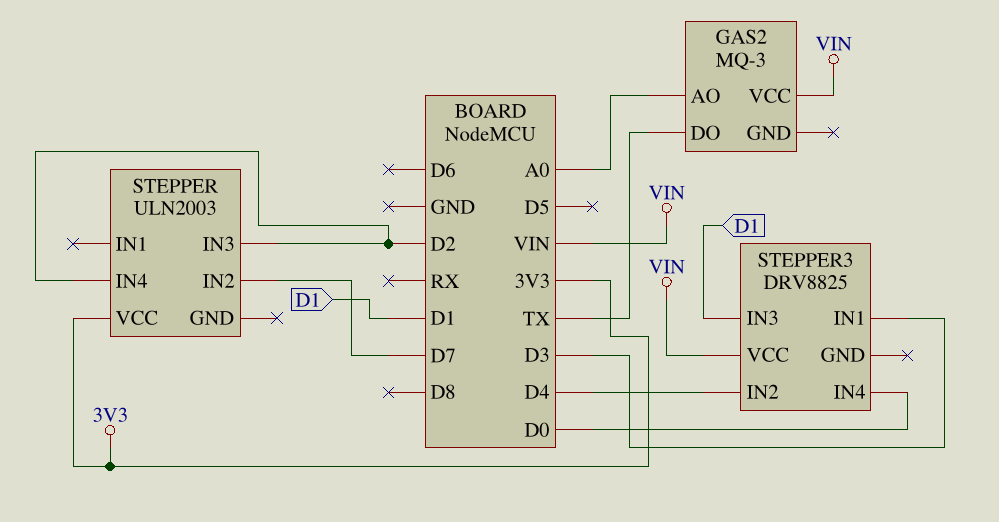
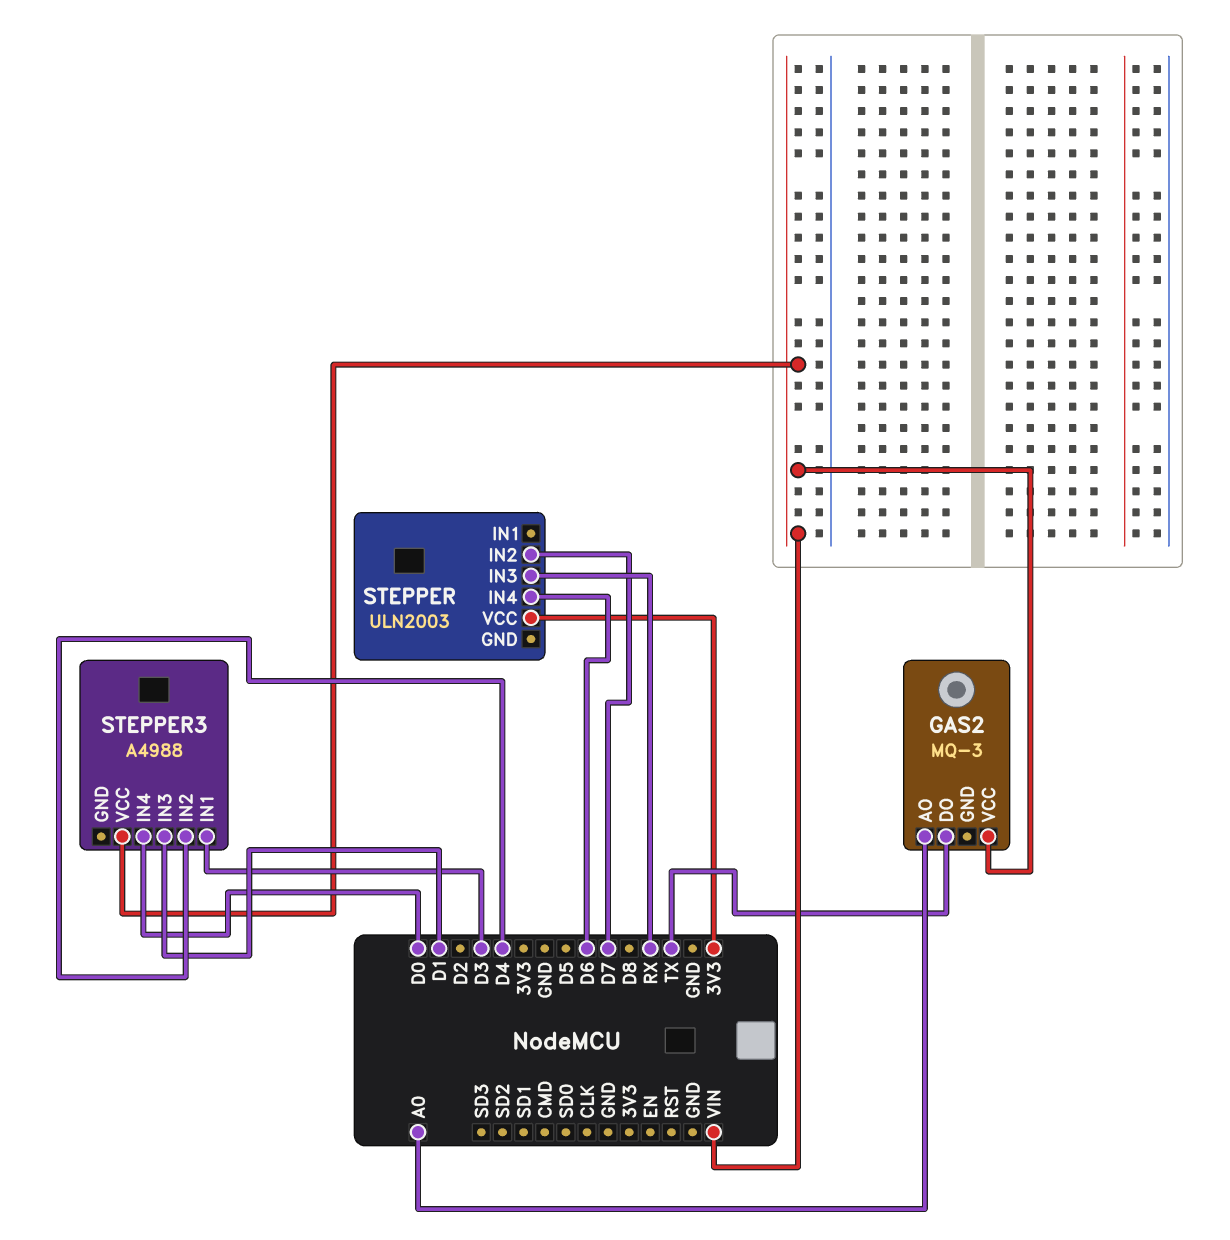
STEPPER pin IN3: D2 -> RX
STEPPER pin IN4: D2 -> D6
STEPPER3: DRV8825 -> A4988

